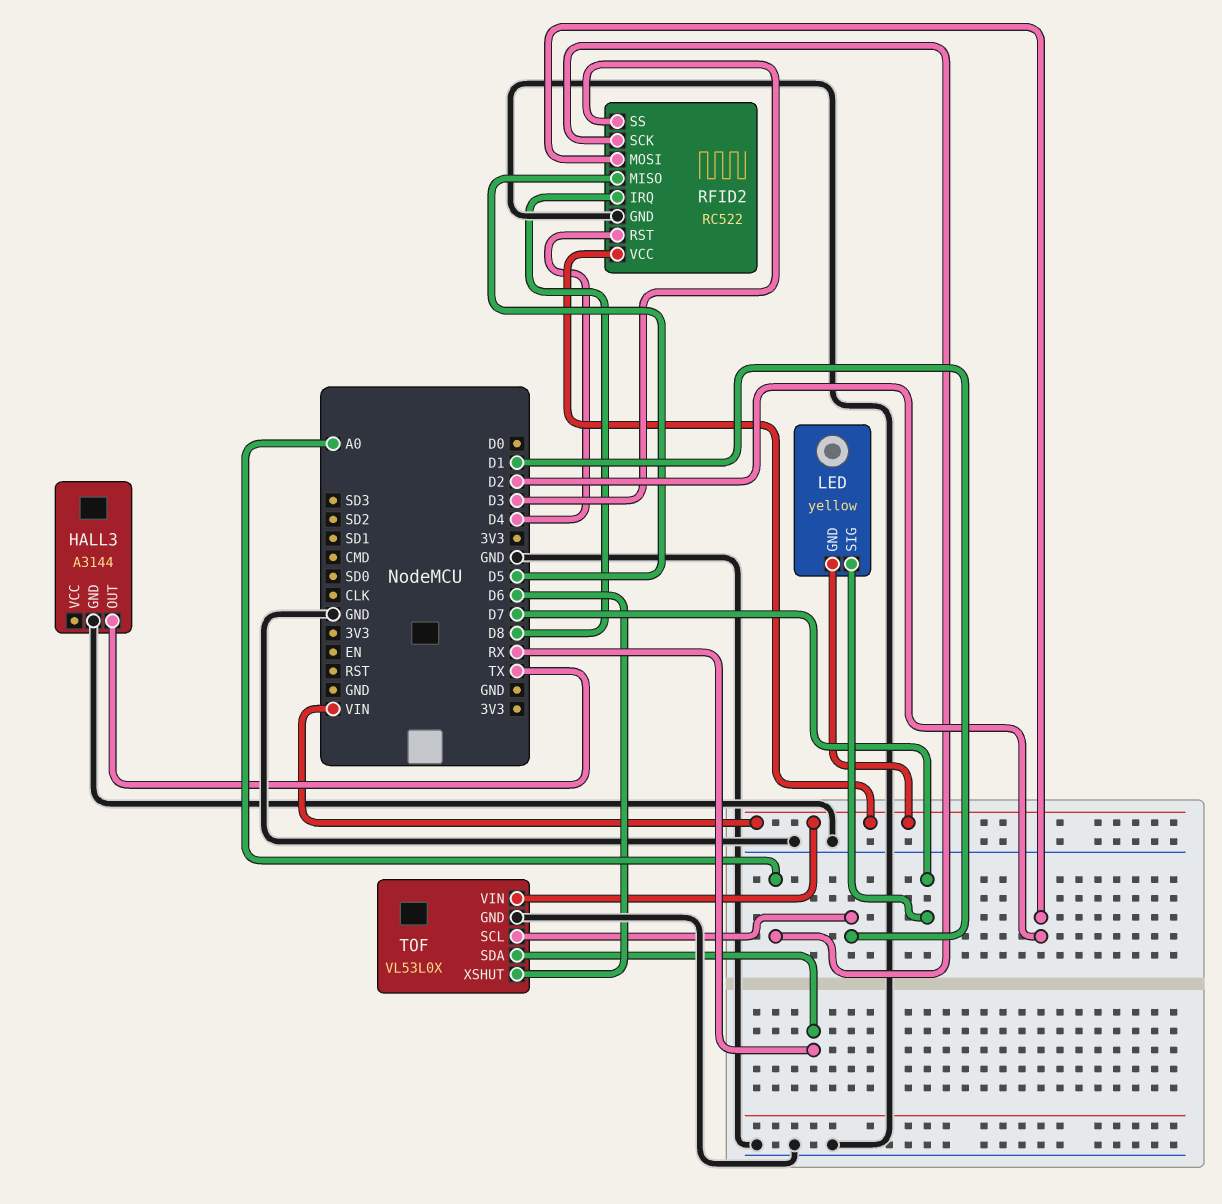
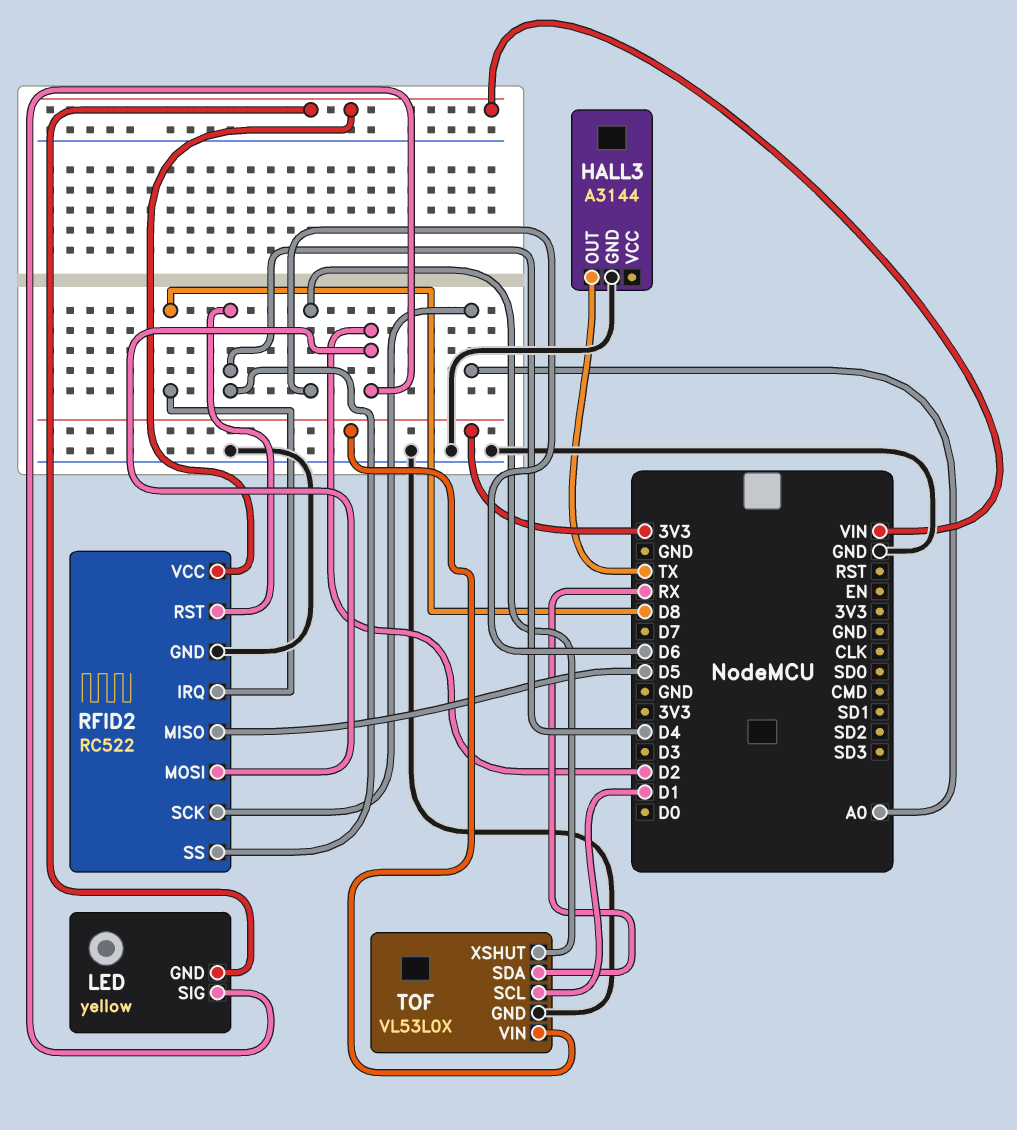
LED pin SIG: D7 -> D2
RFID2 pin SS: D3 -> D4
TOF pin VIN: VIN -> 3V3

